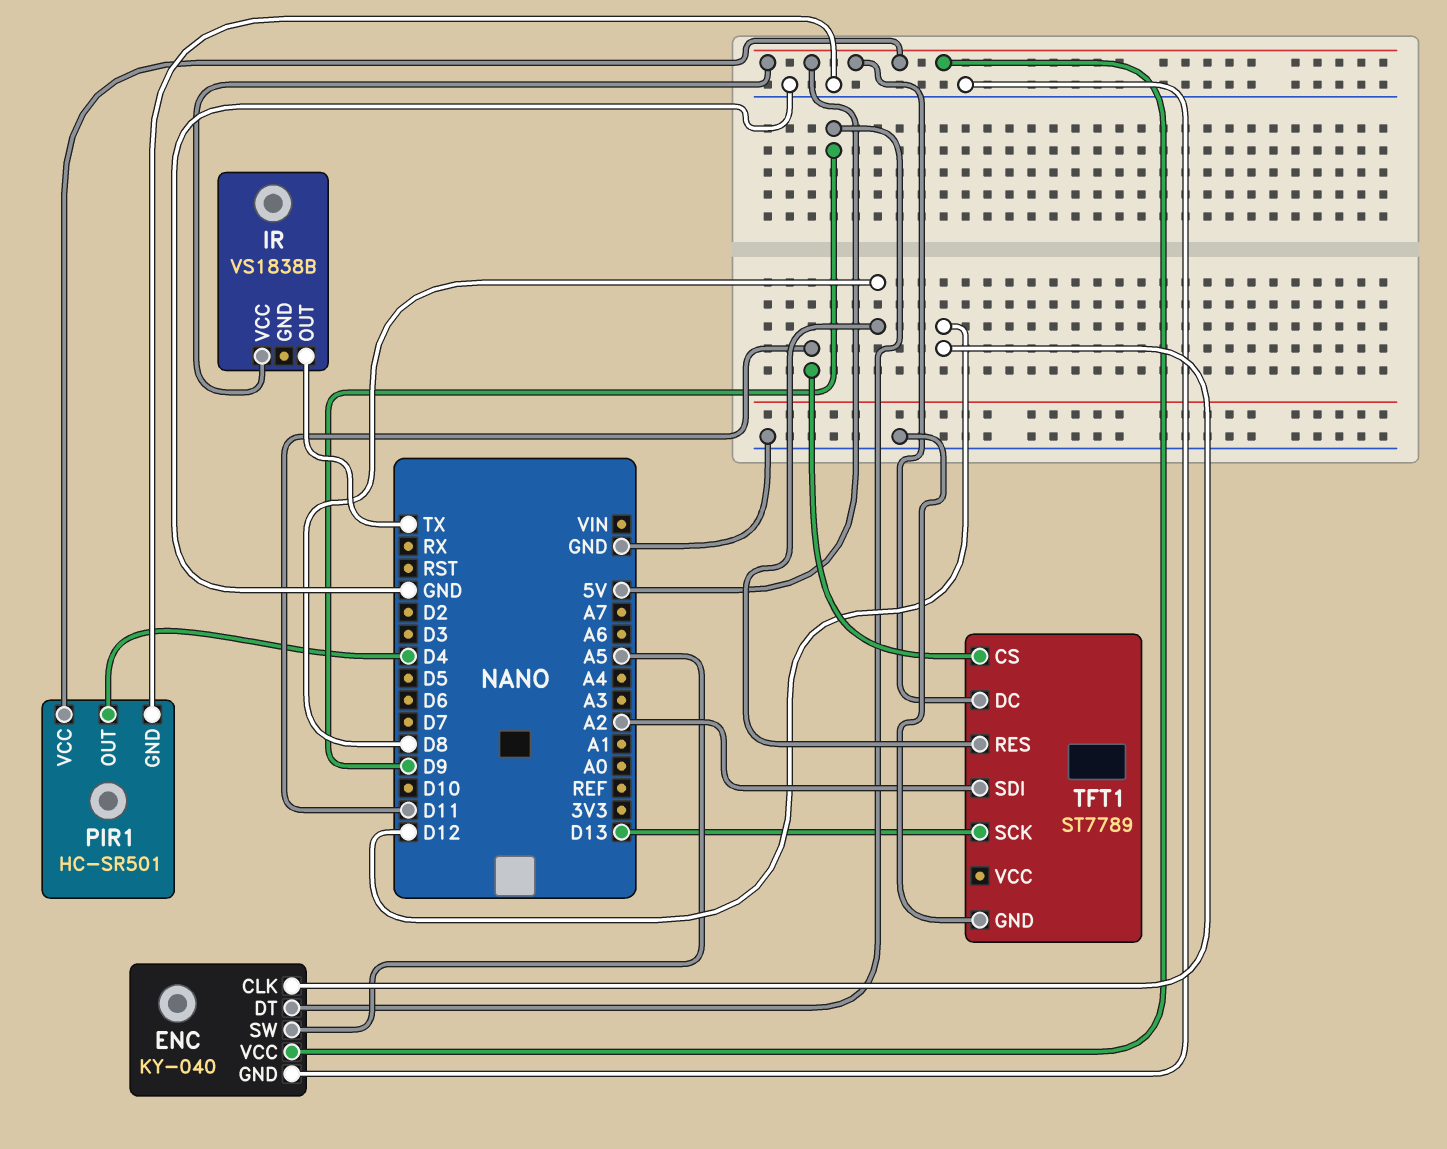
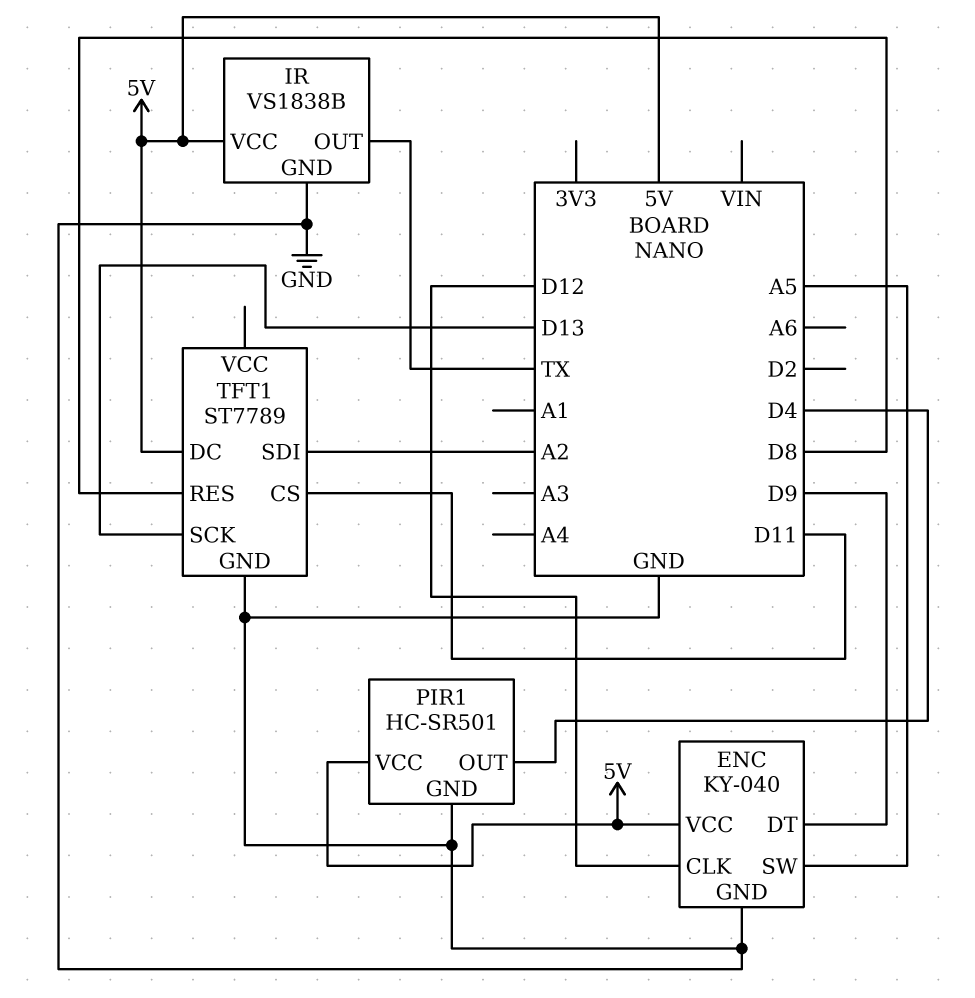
IR pin GND: none -> GND

